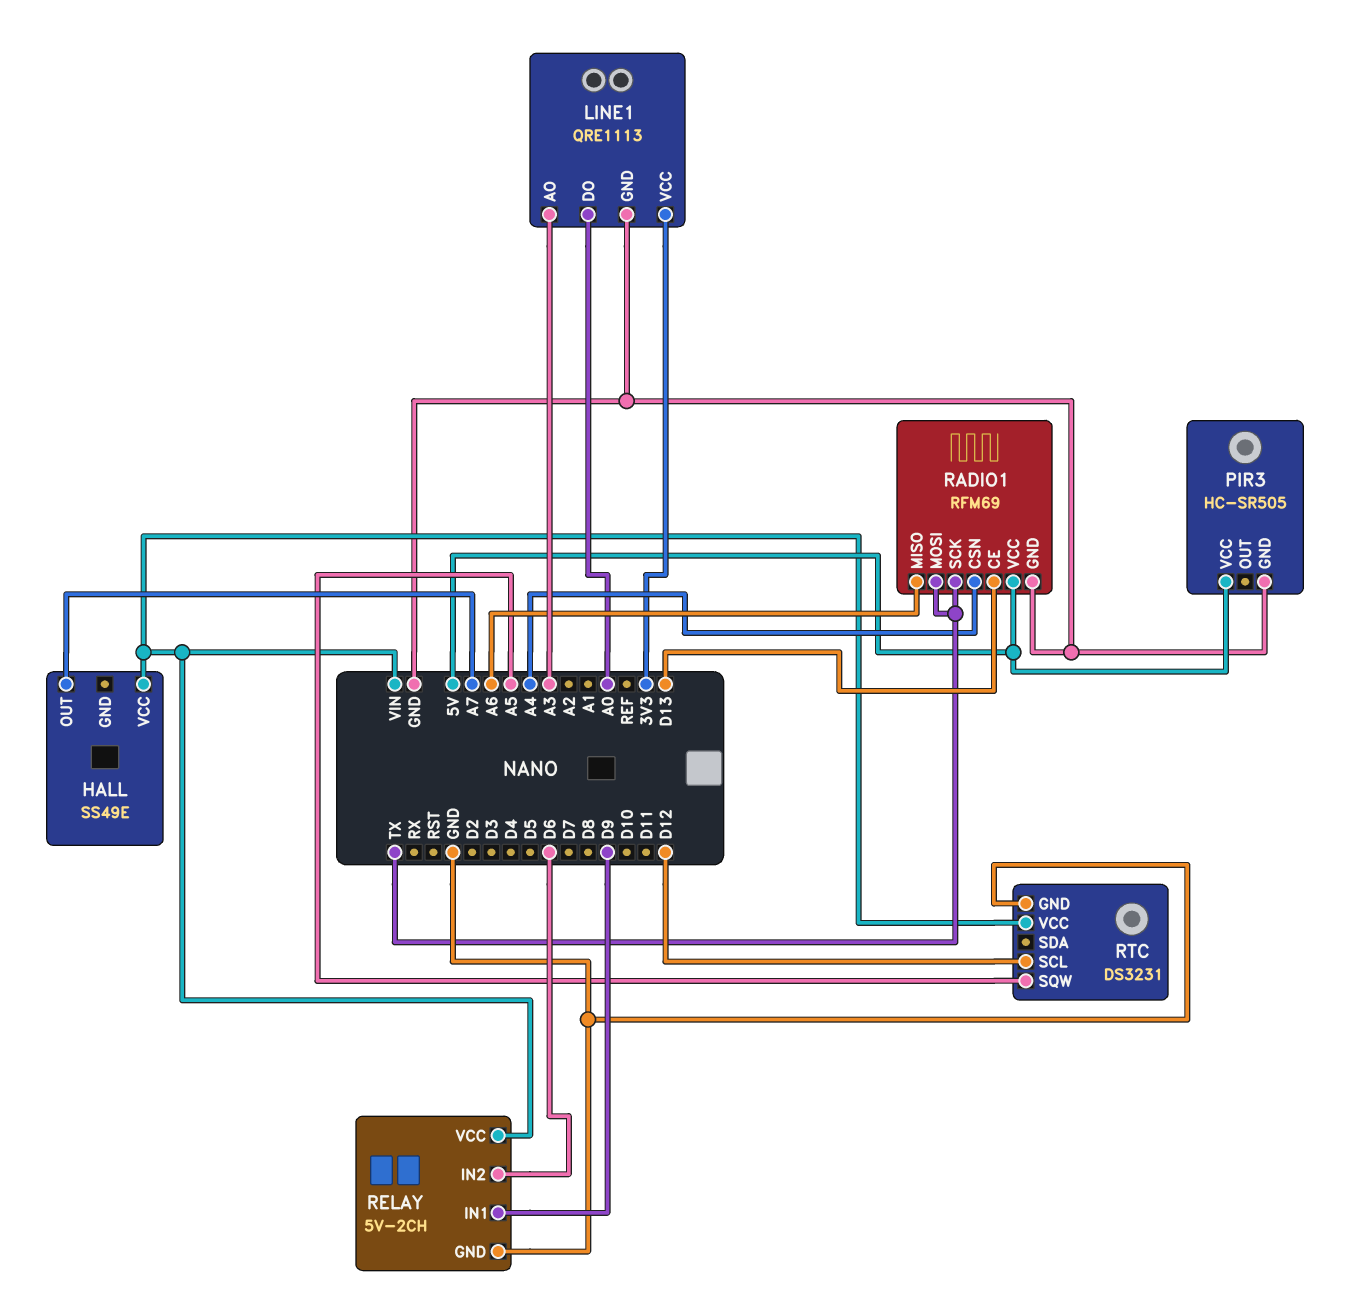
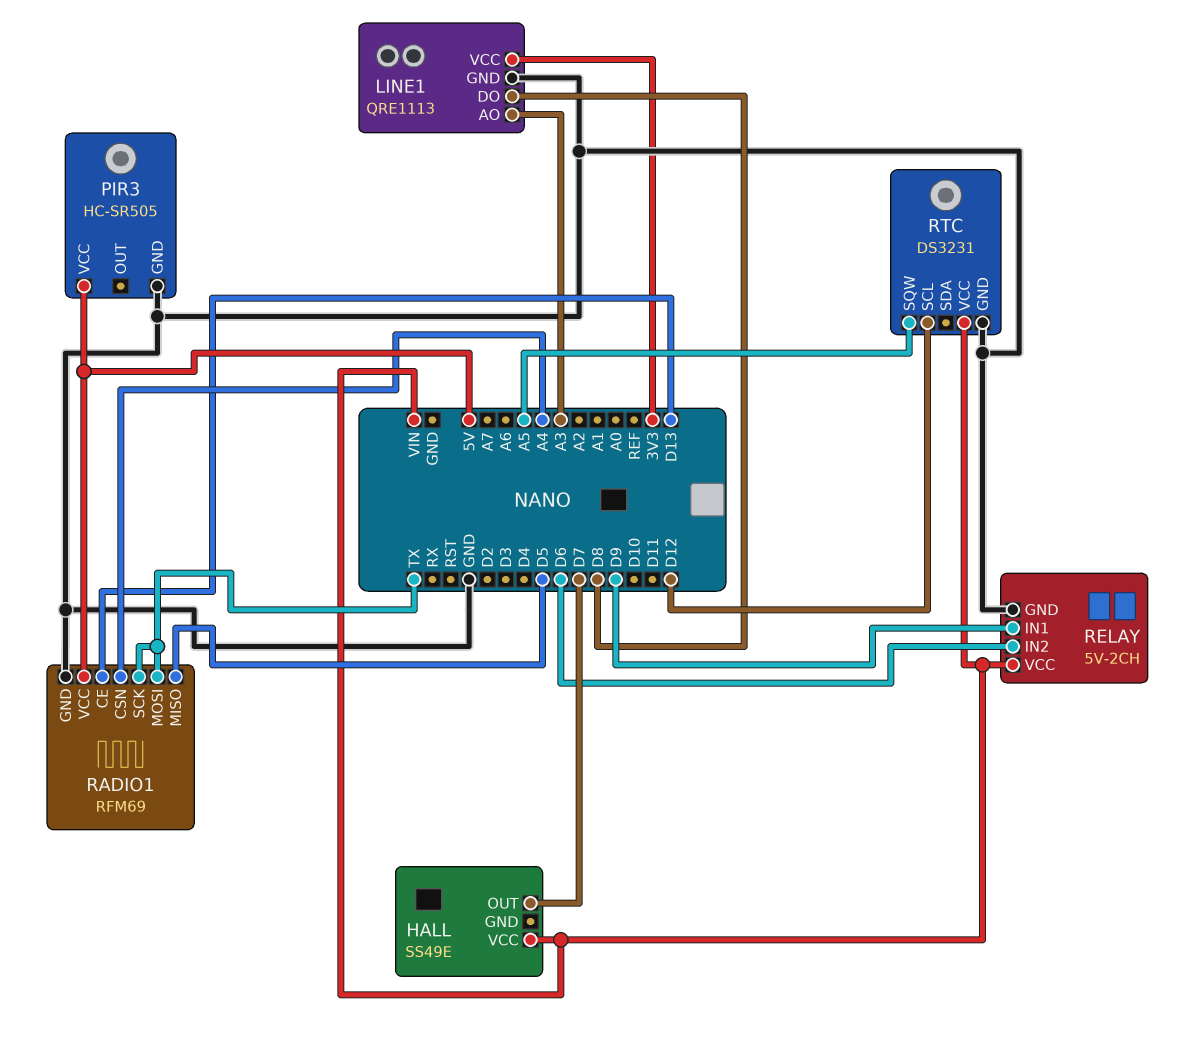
HALL pin OUT: A7 -> D7
LINE1 pin DO: A0 -> D8
RADIO1 pin MISO: A6 -> D5

